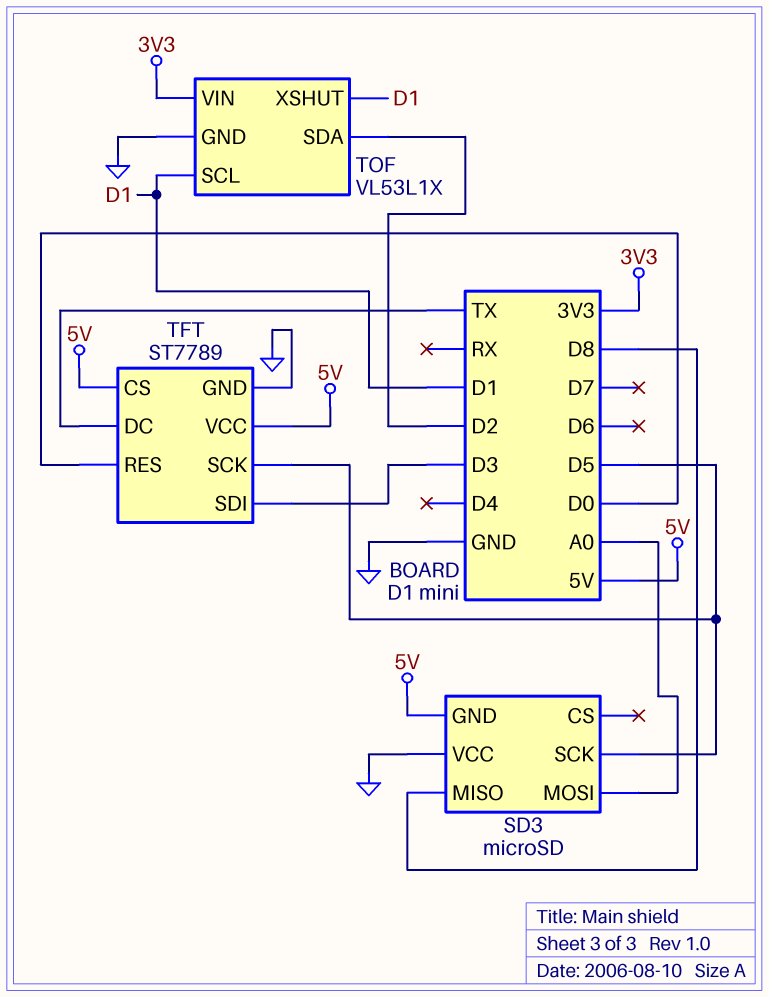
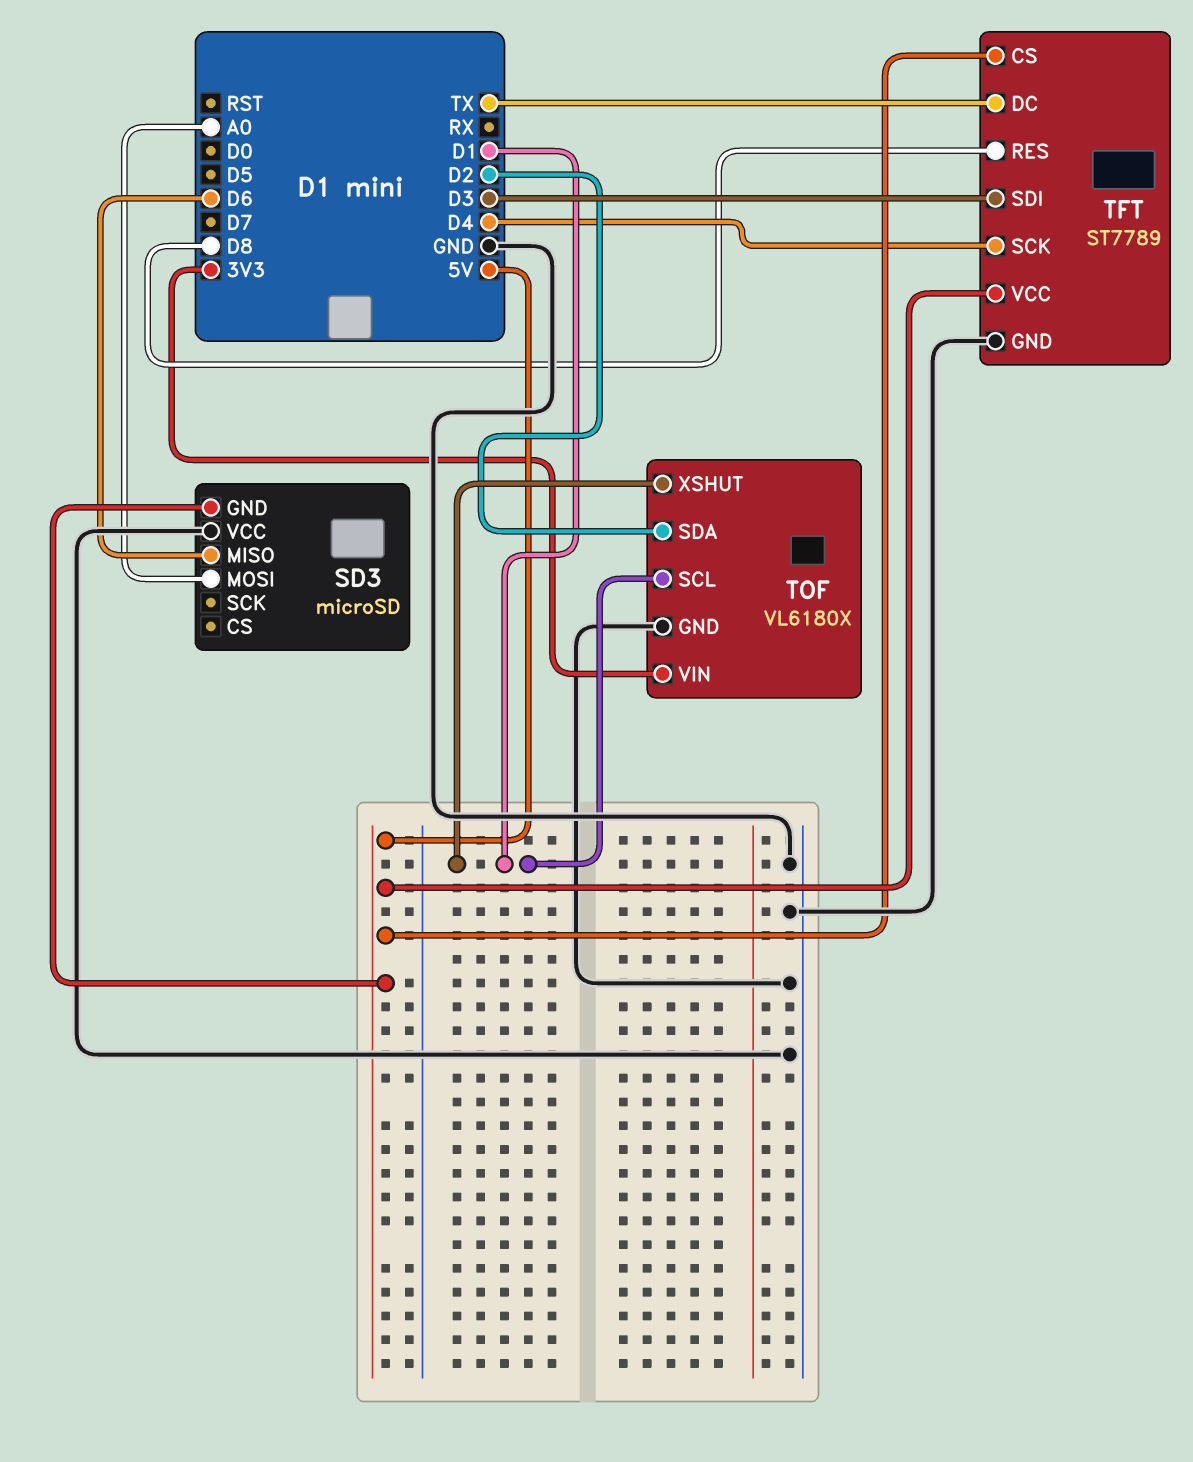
SD3 pin MISO: D8 -> D6
SD3 pin SCK: D5 -> none
TFT pin RES: D0 -> D8
TFT pin SCK: D5 -> D4
TOF: VL53L1X -> VL6180X

